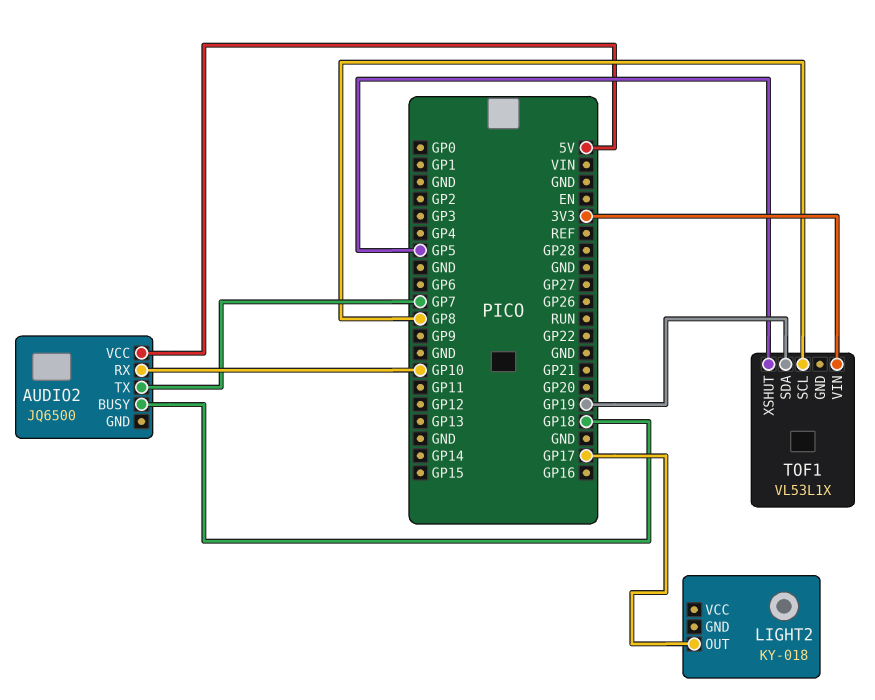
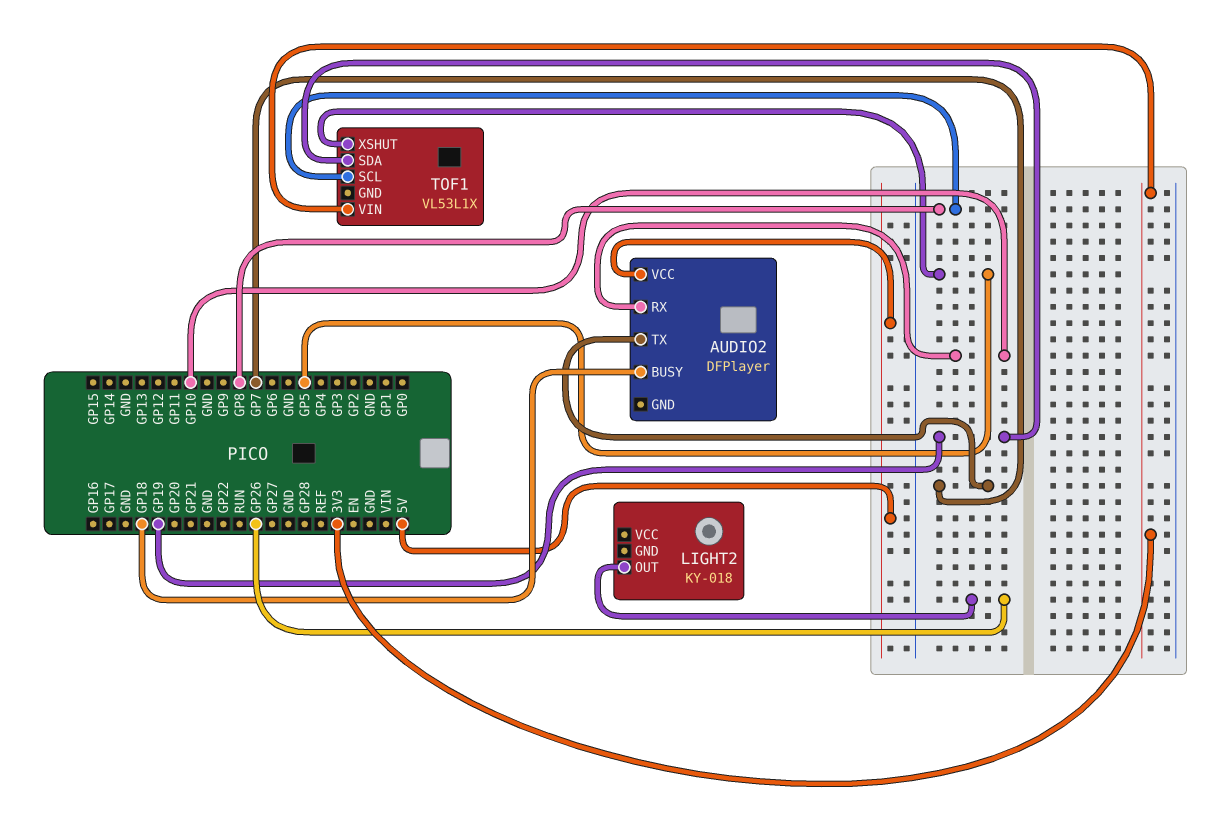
AUDIO2: JQ6500 -> DFPlayer
LIGHT2 pin OUT: GP17 -> GP26

